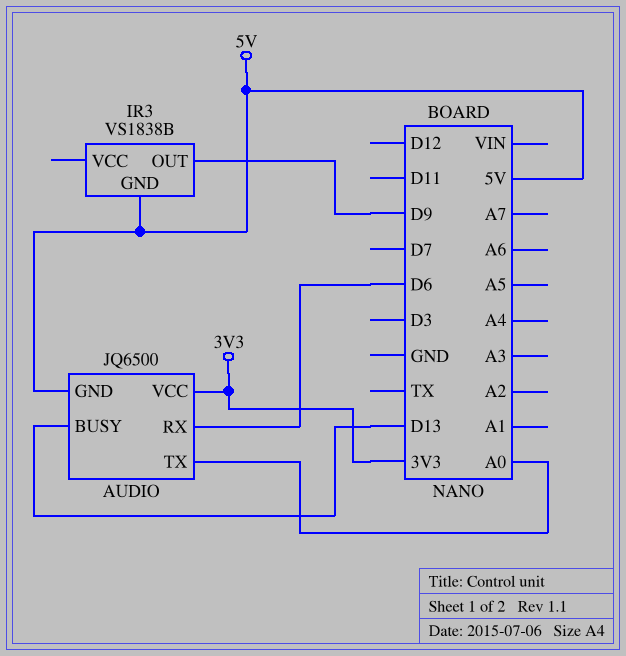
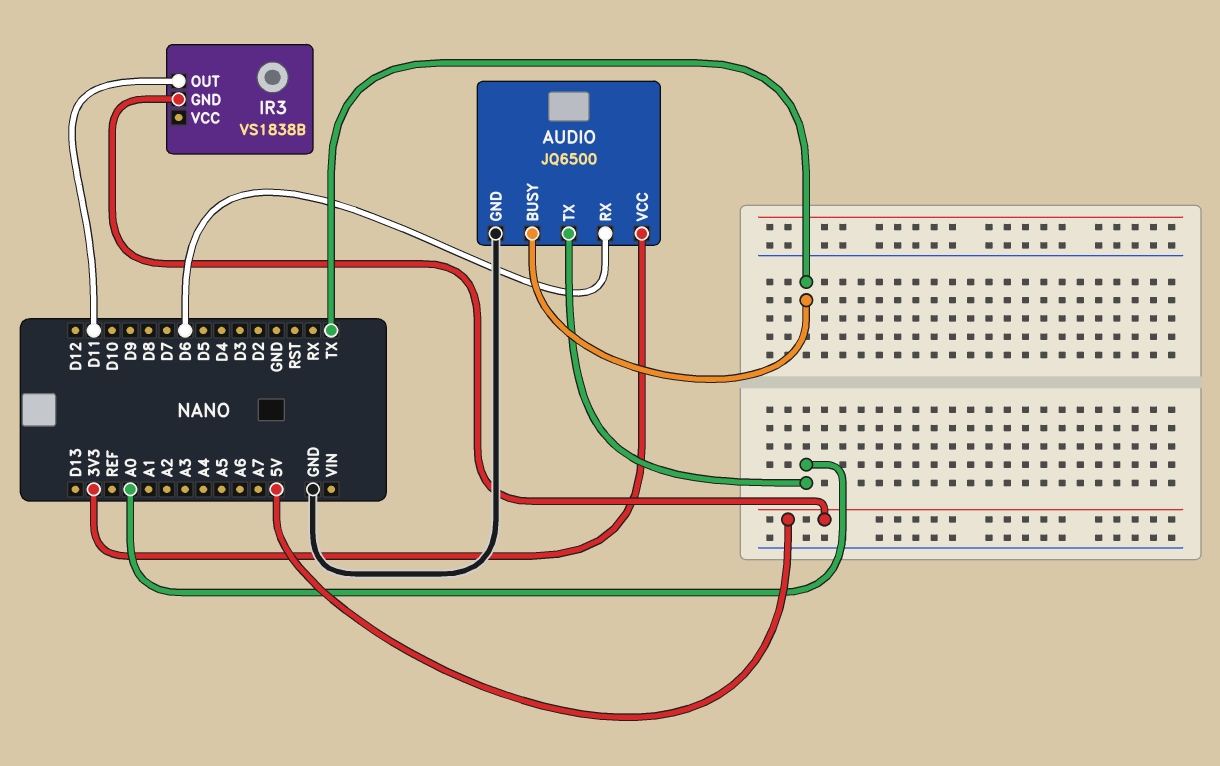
AUDIO pin BUSY: D13 -> TX
AUDIO pin GND: 5V -> GND
IR3 pin OUT: D9 -> D11

